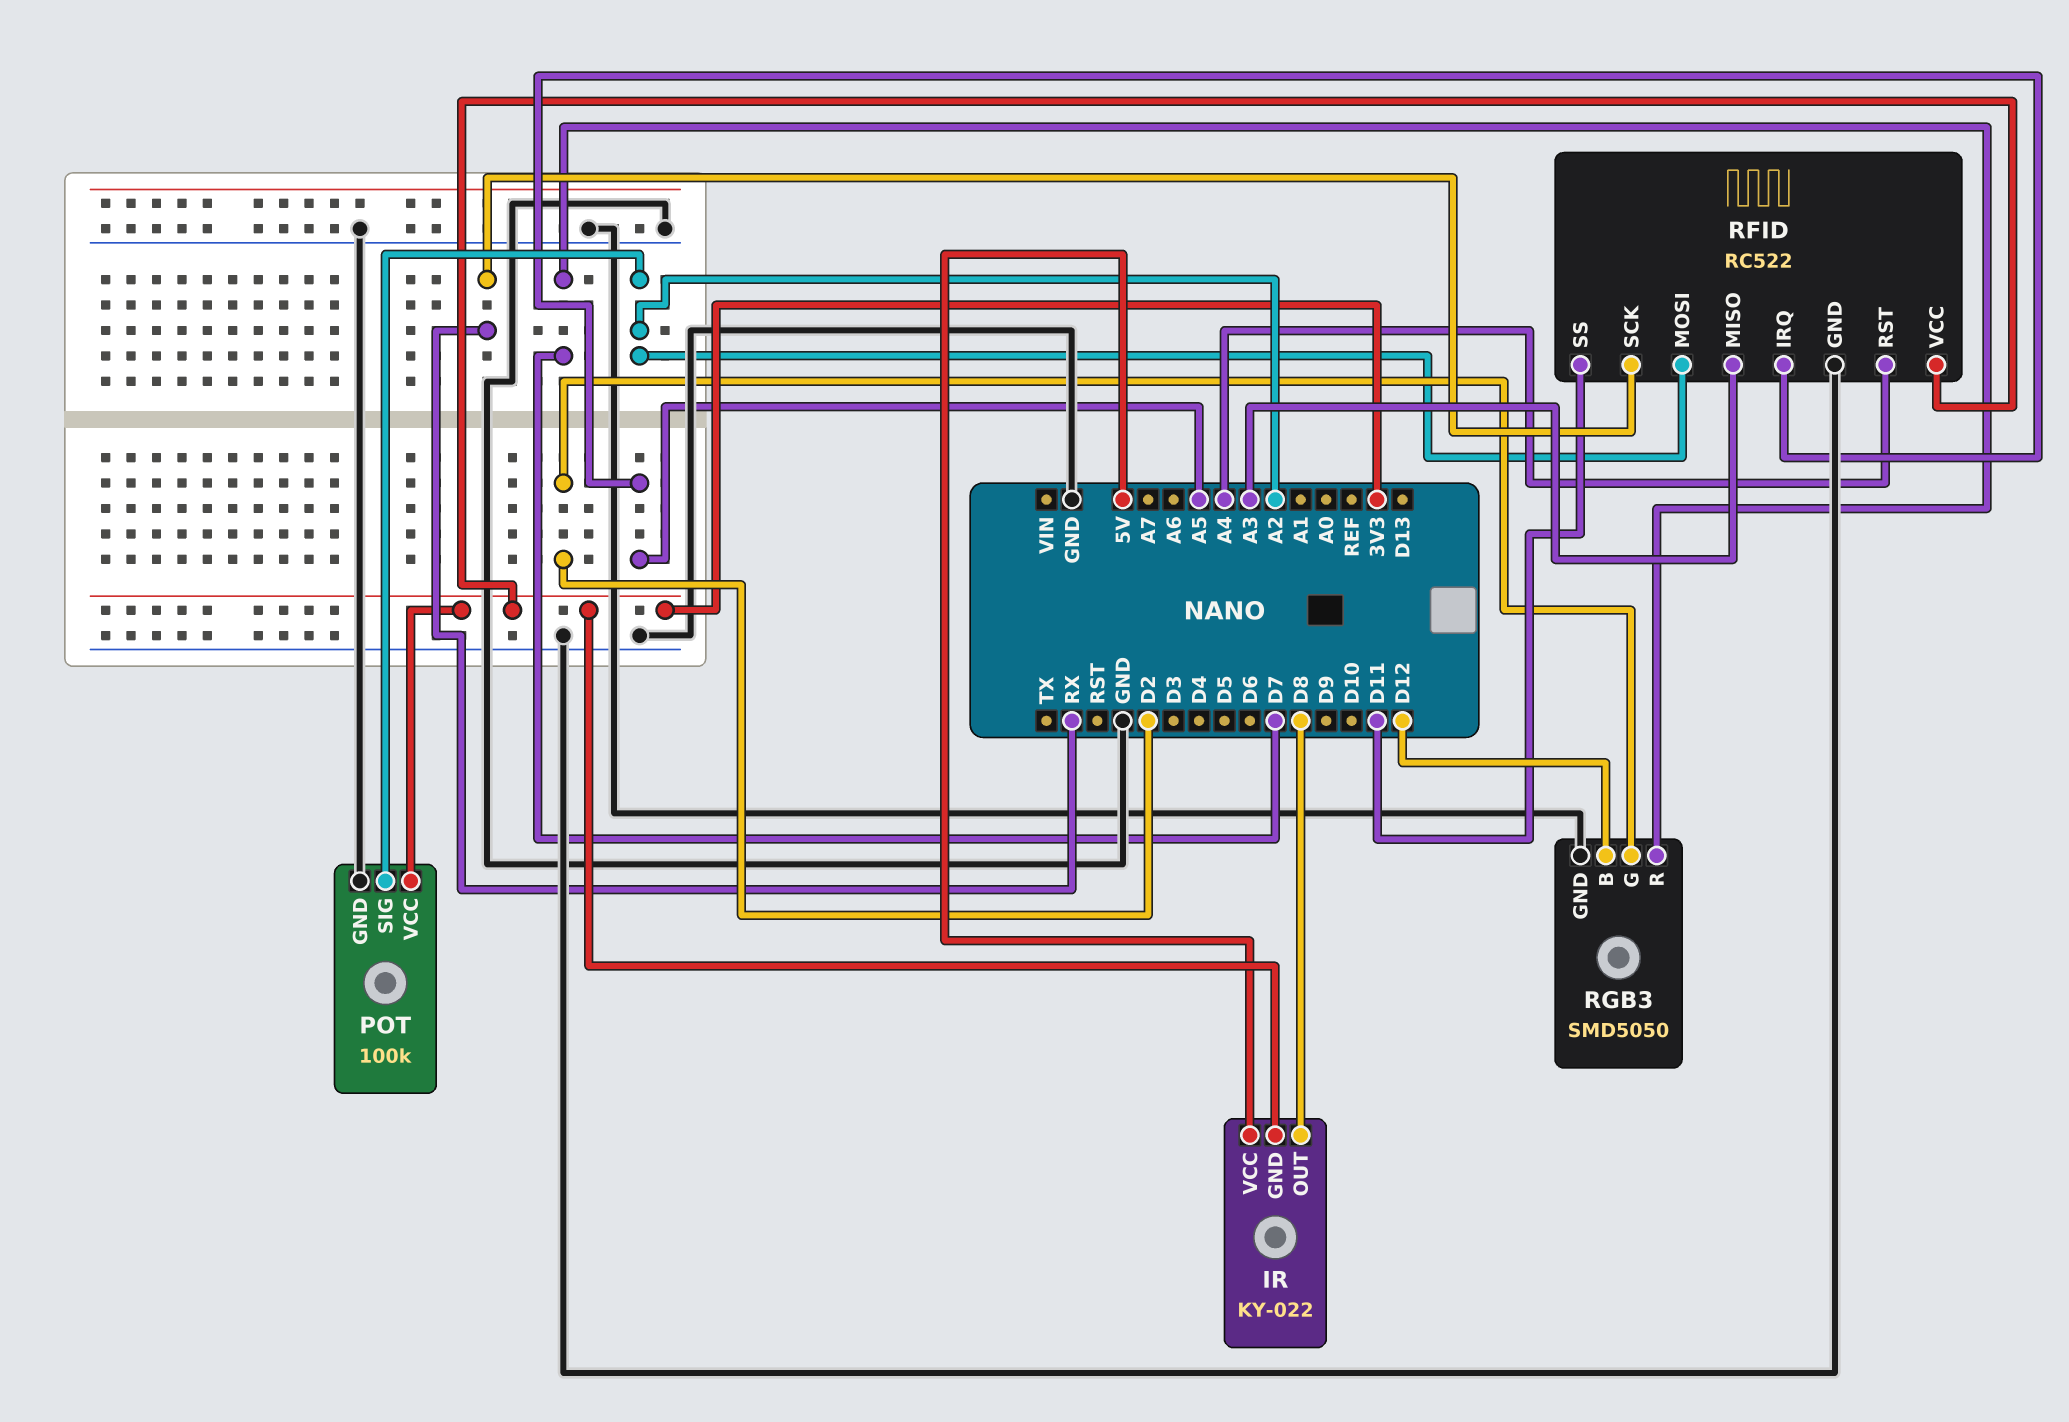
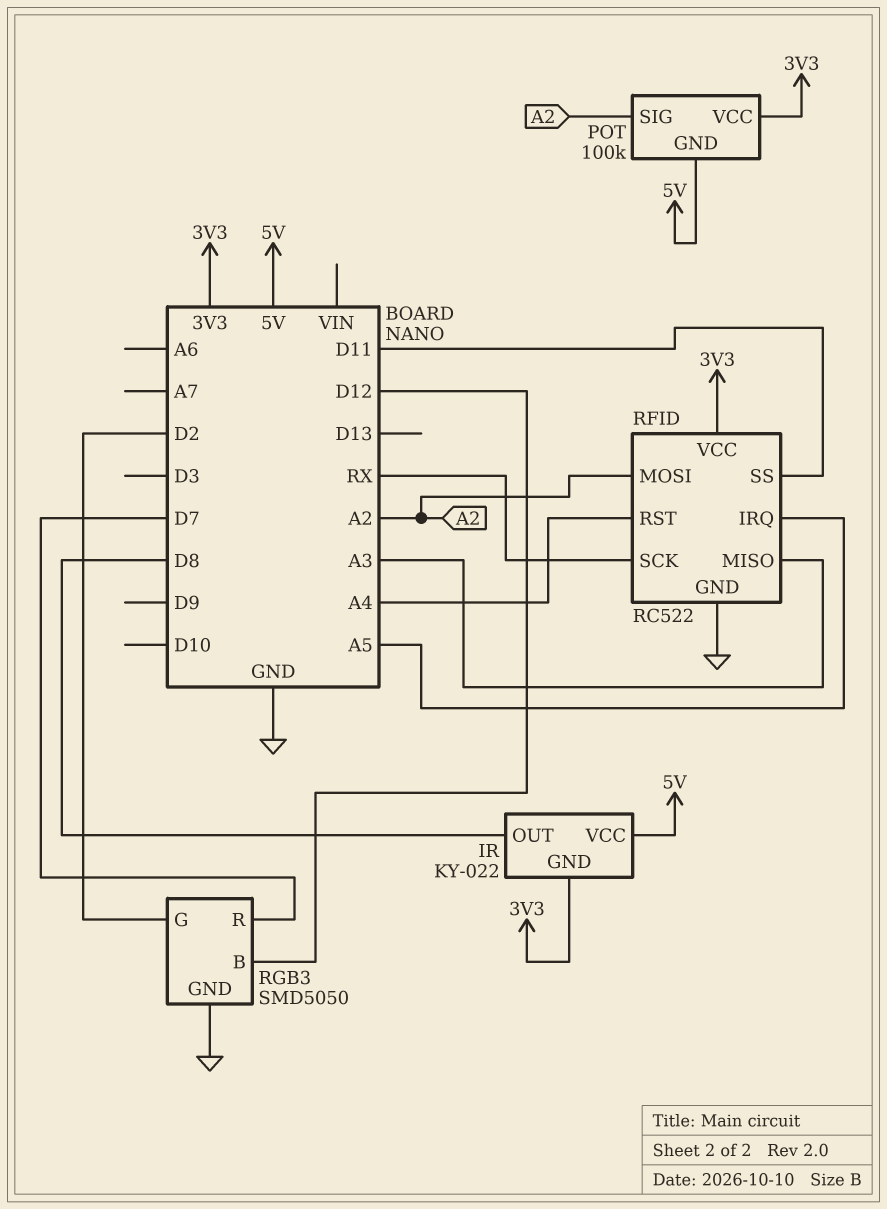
POT pin GND: GND -> 5V

